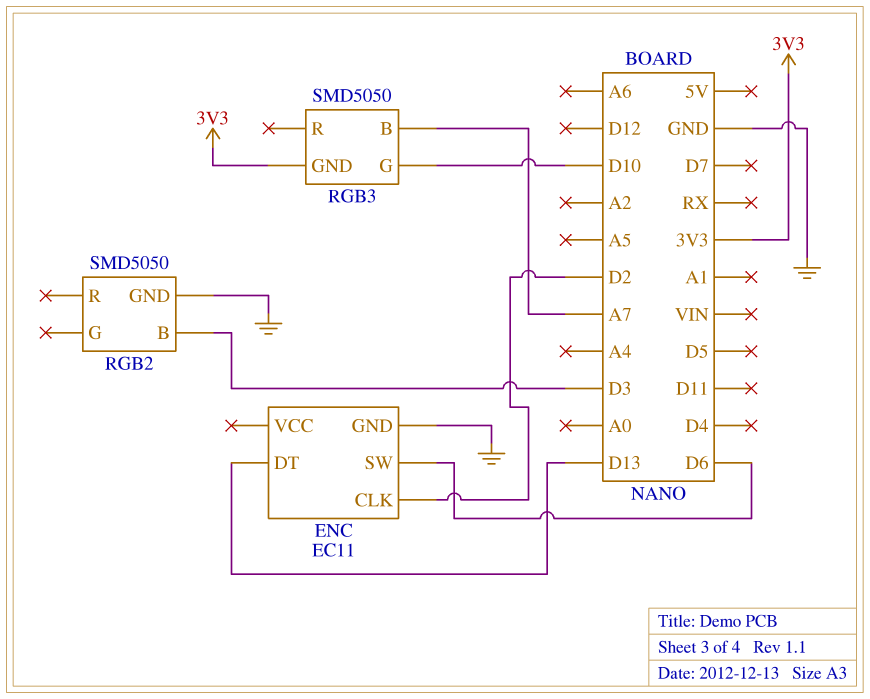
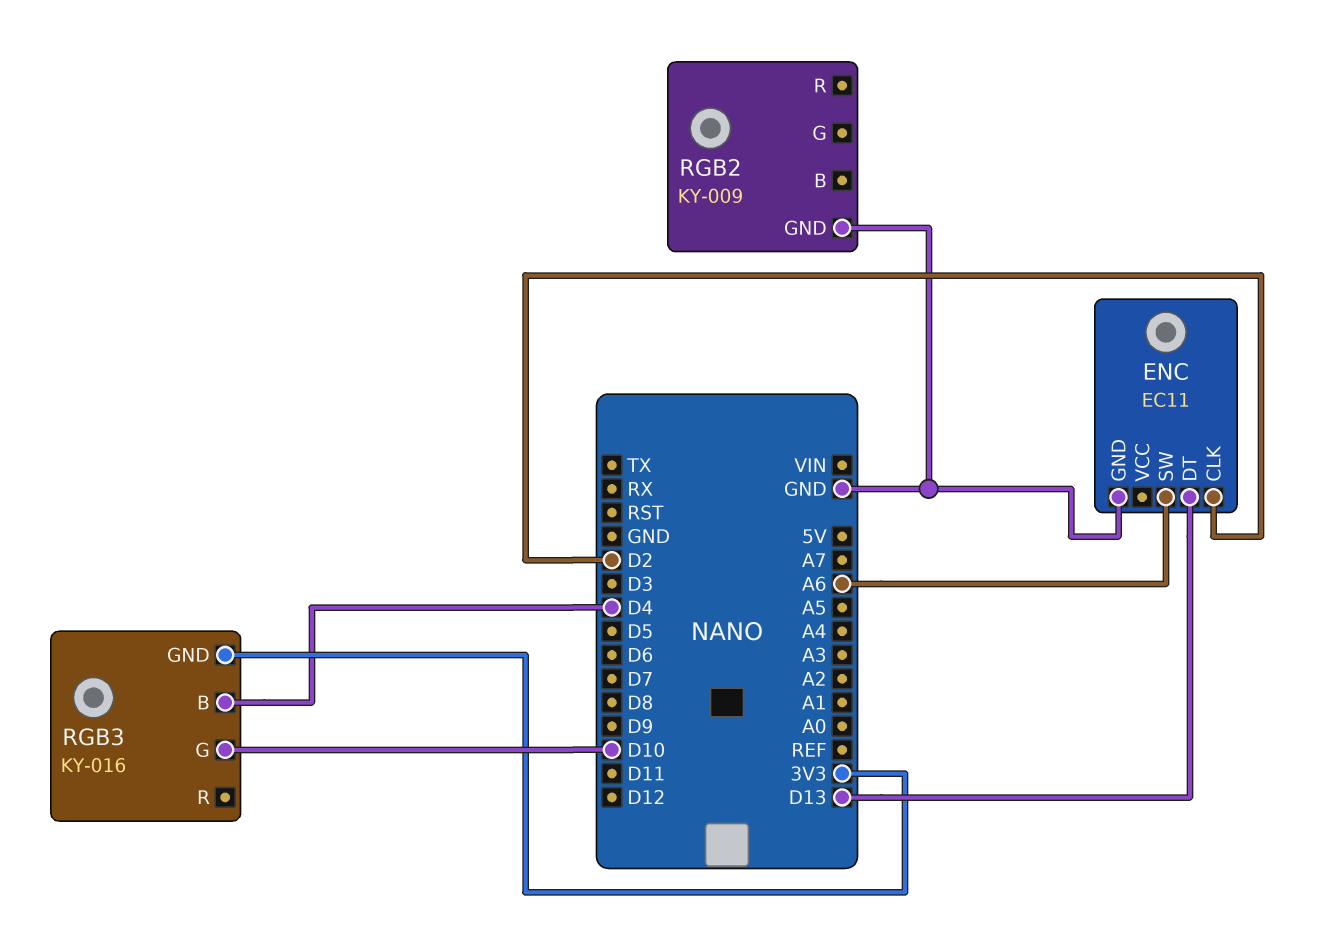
ENC pin SW: D6 -> A6
RGB2: SMD5050 -> KY-009
RGB2 pin B: D3 -> none
RGB3: SMD5050 -> KY-016
RGB3 pin B: A7 -> D4

